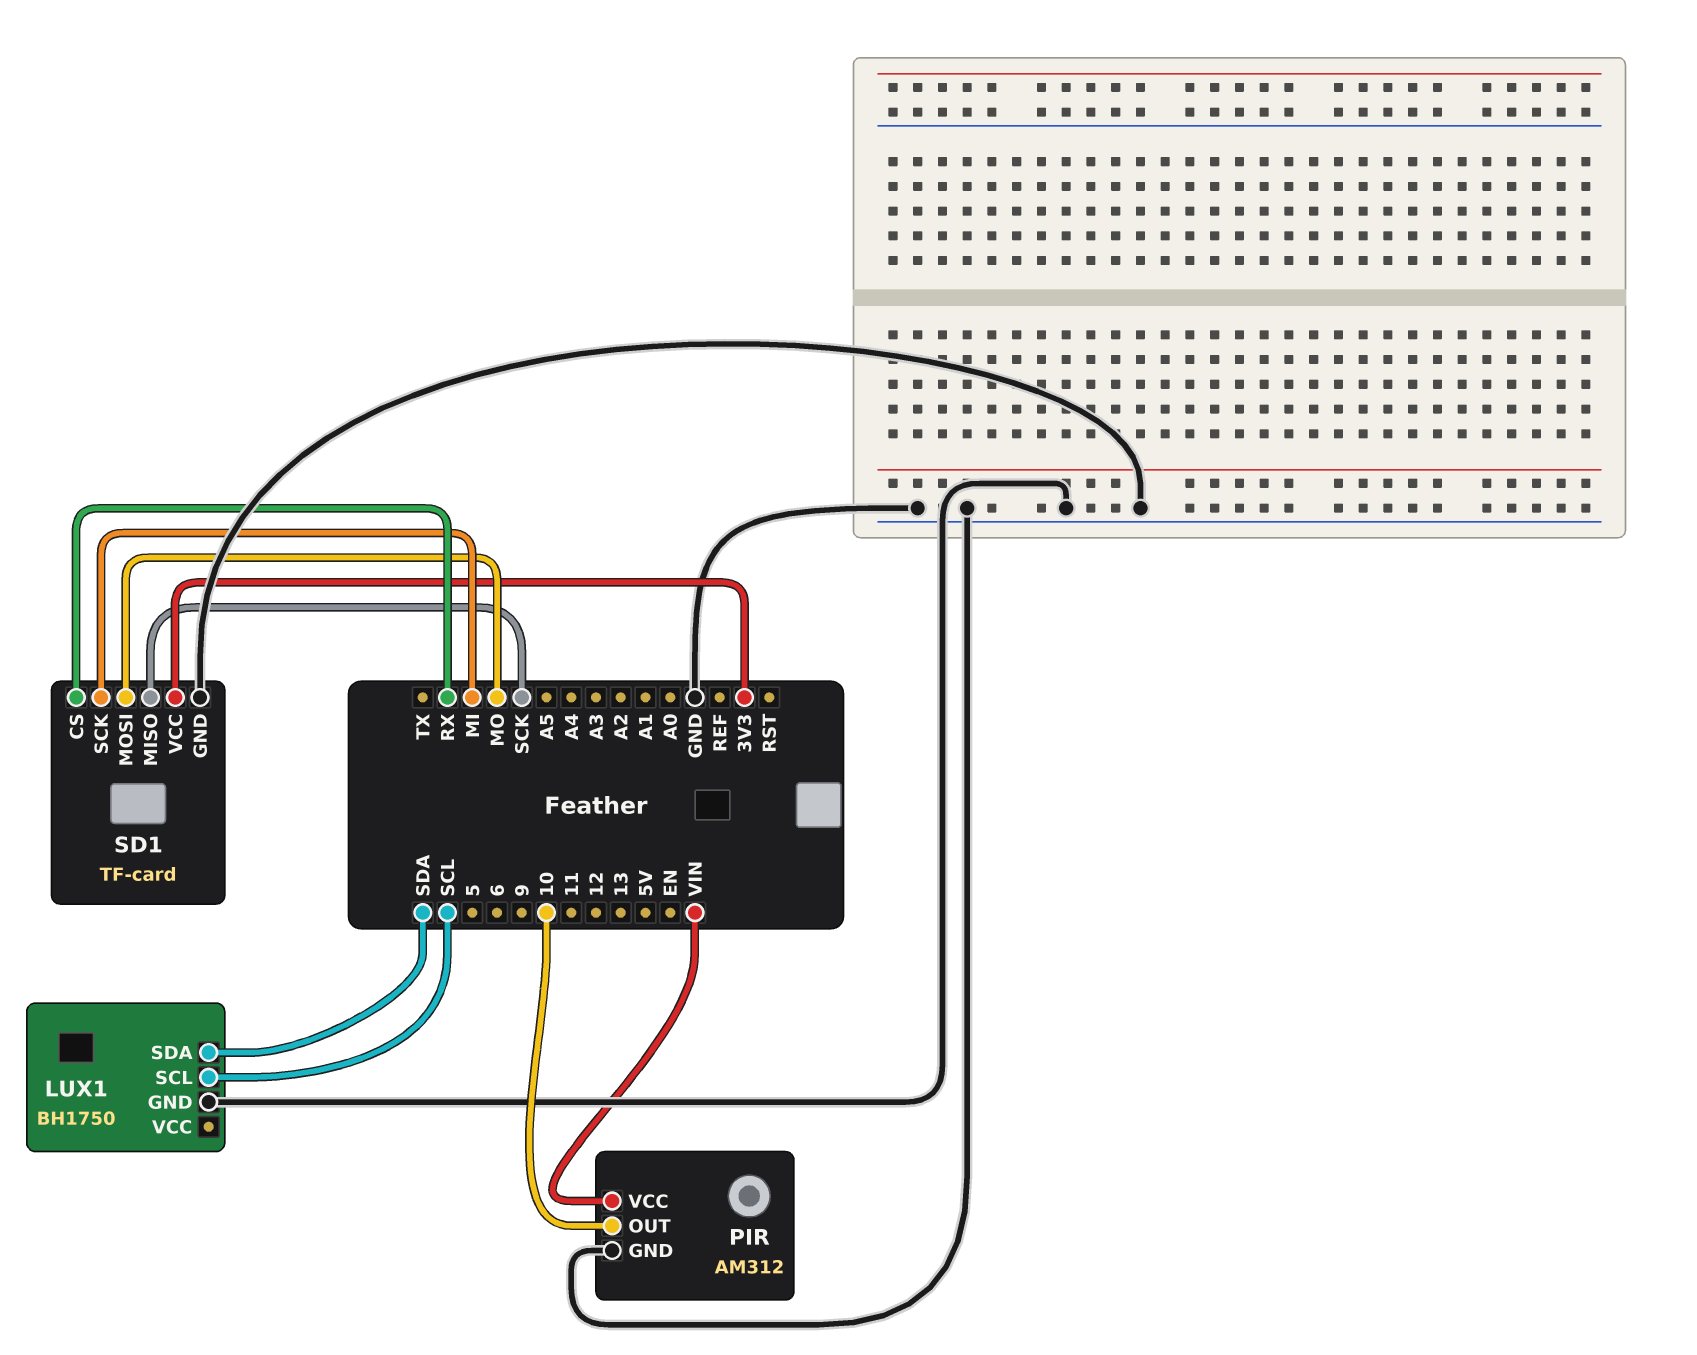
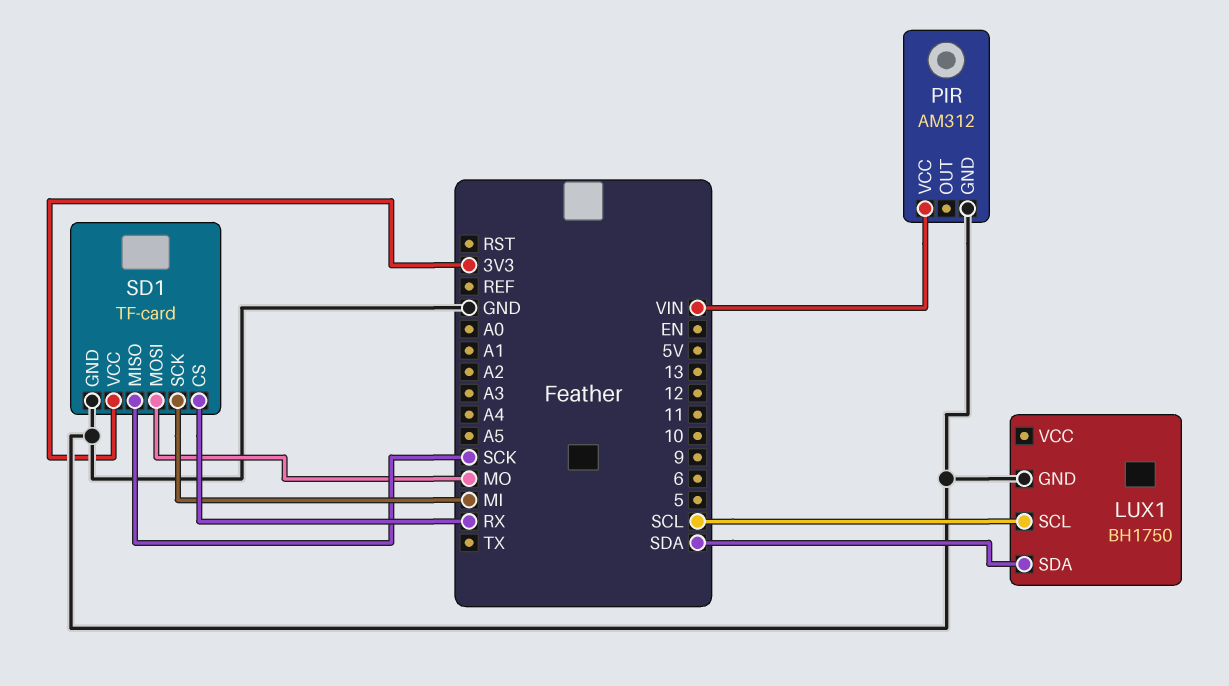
PIR pin OUT: 10 -> none

